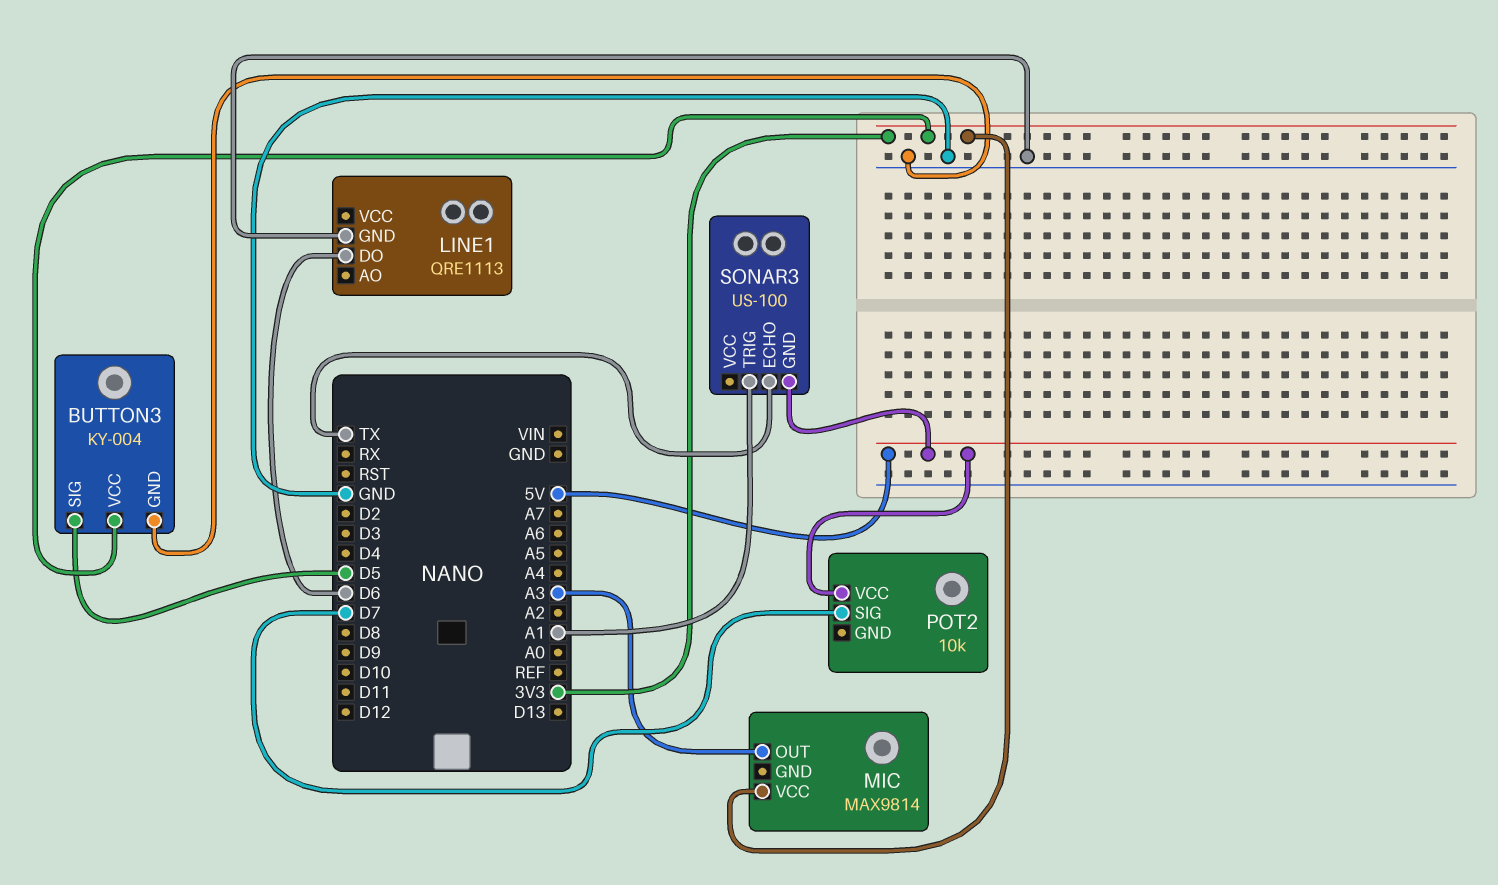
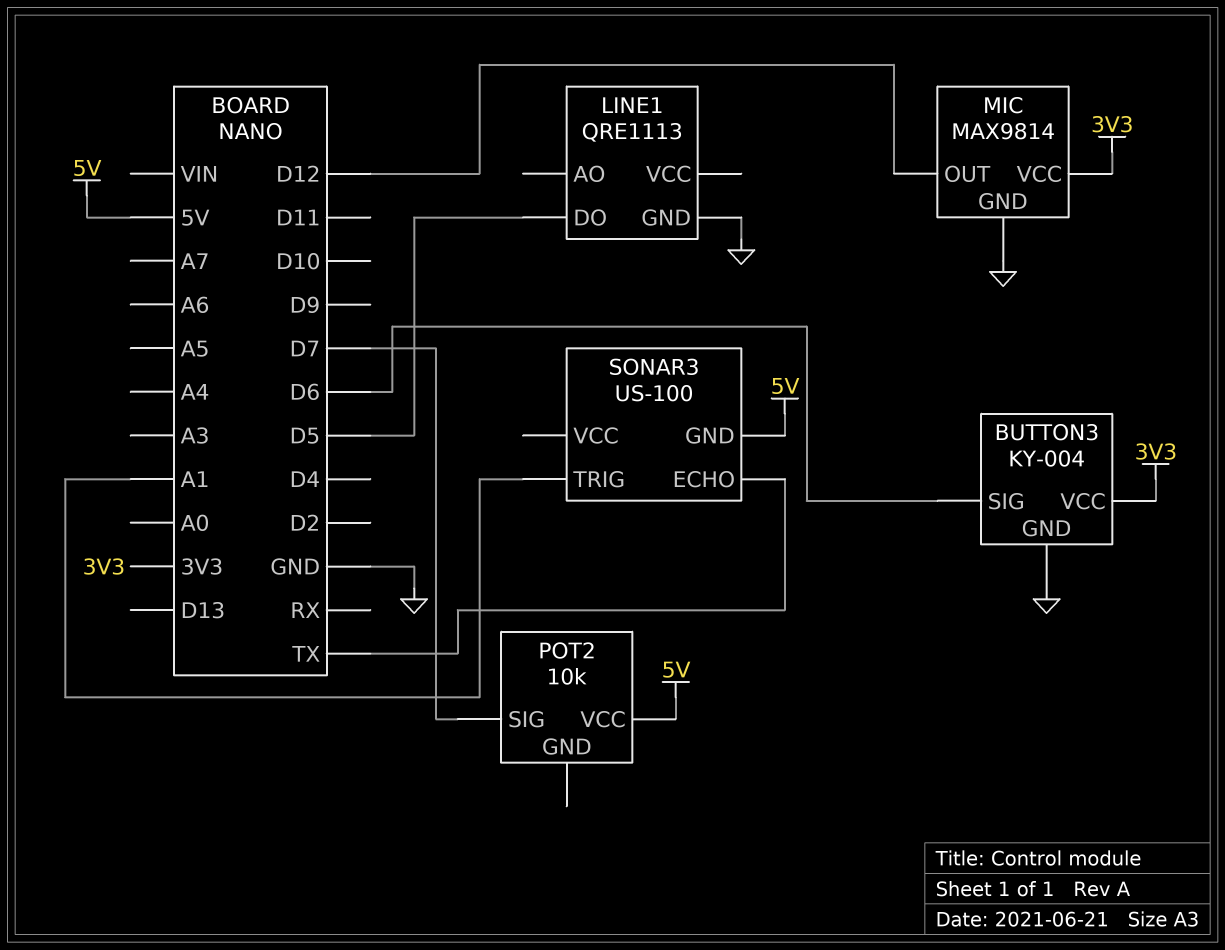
BUTTON3 pin SIG: D5 -> D6
LINE1 pin DO: D6 -> D5
MIC pin GND: none -> GND
MIC pin OUT: A3 -> D12

